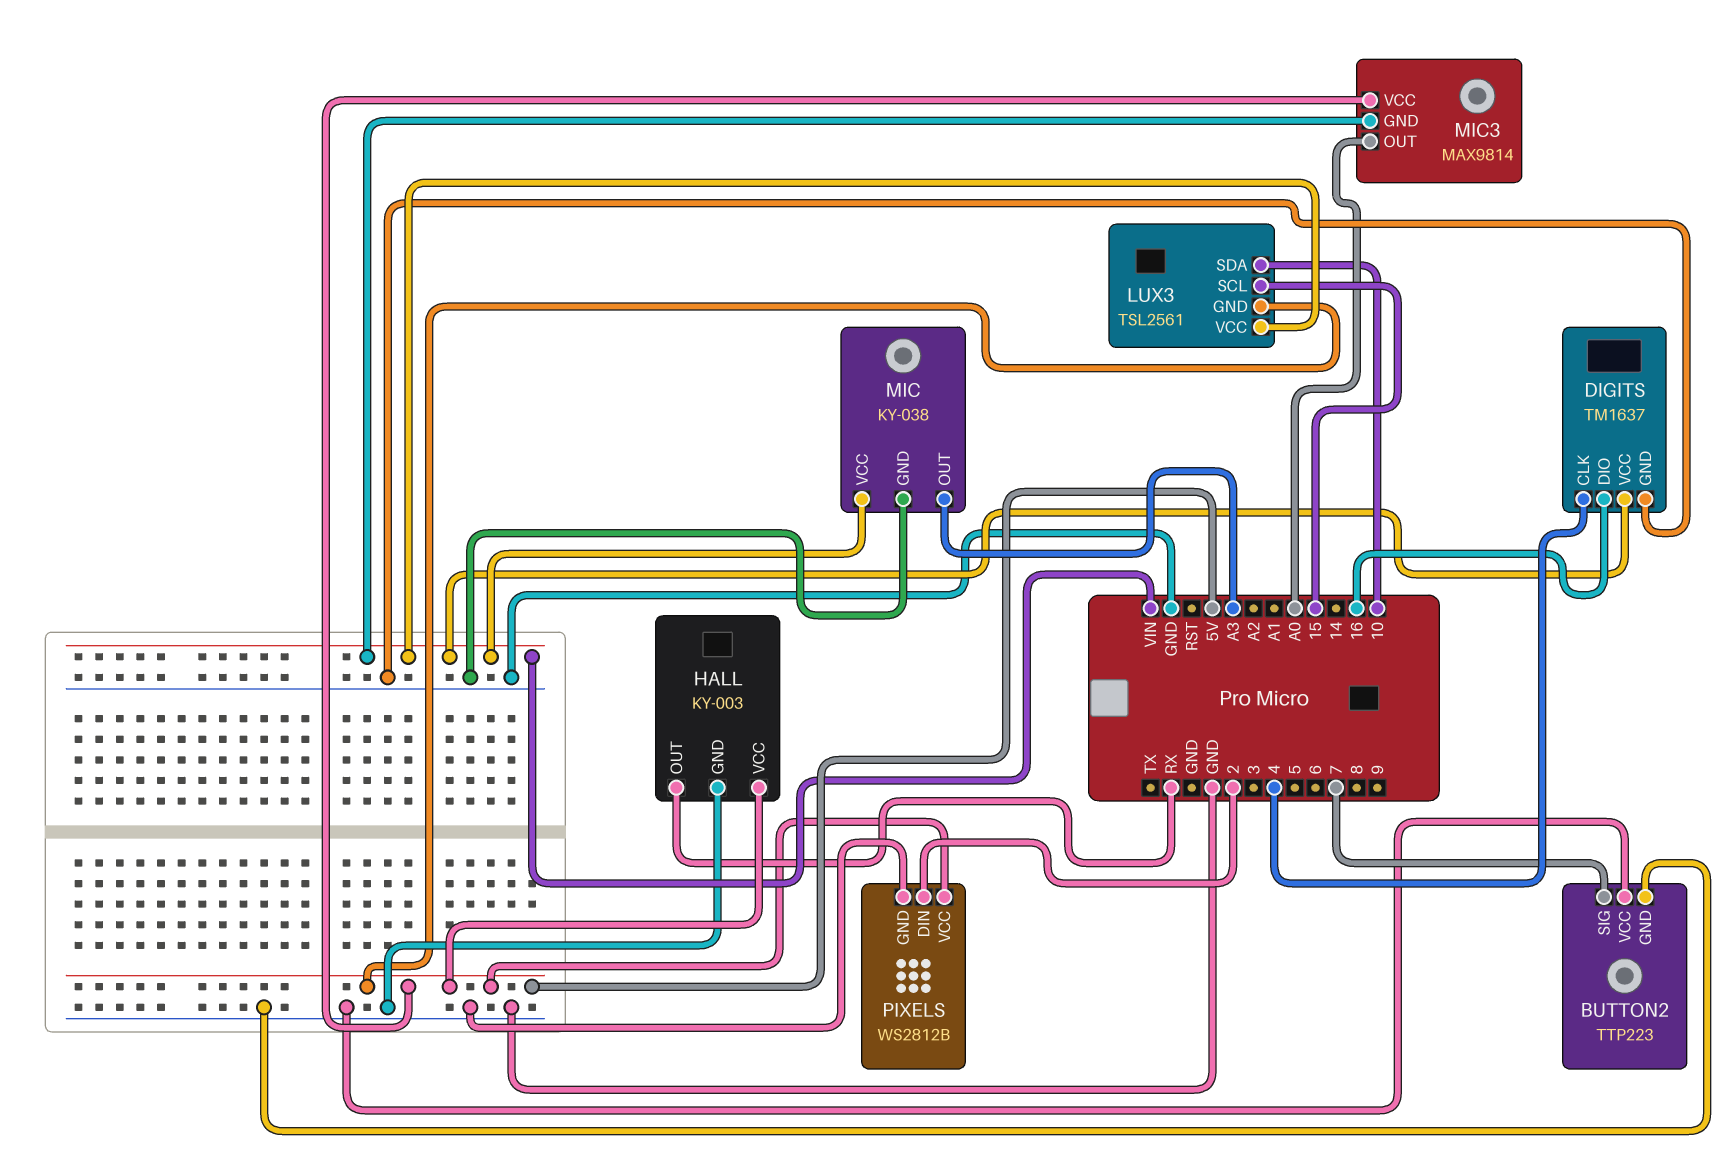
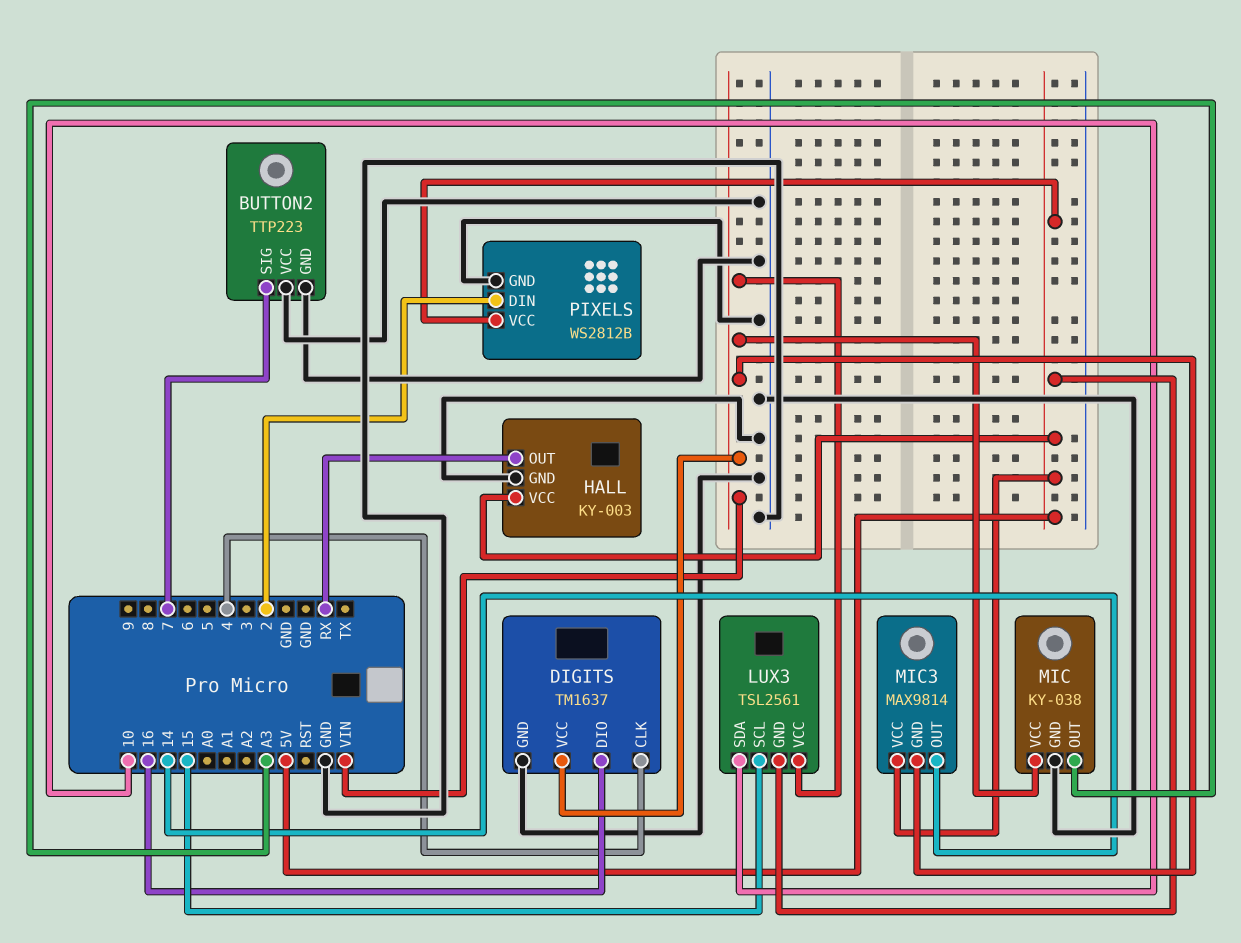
MIC3 pin OUT: A0 -> 14

